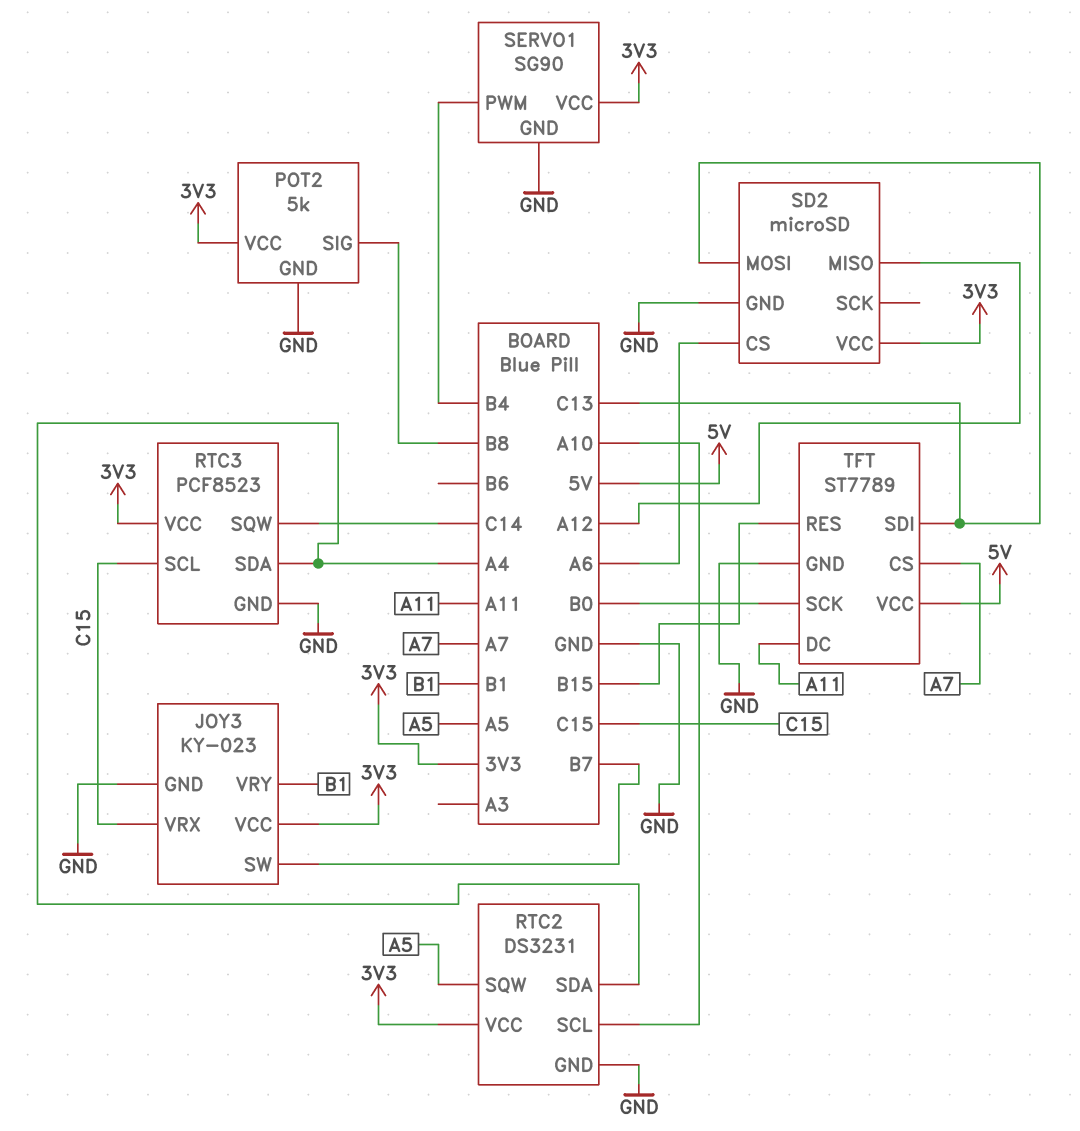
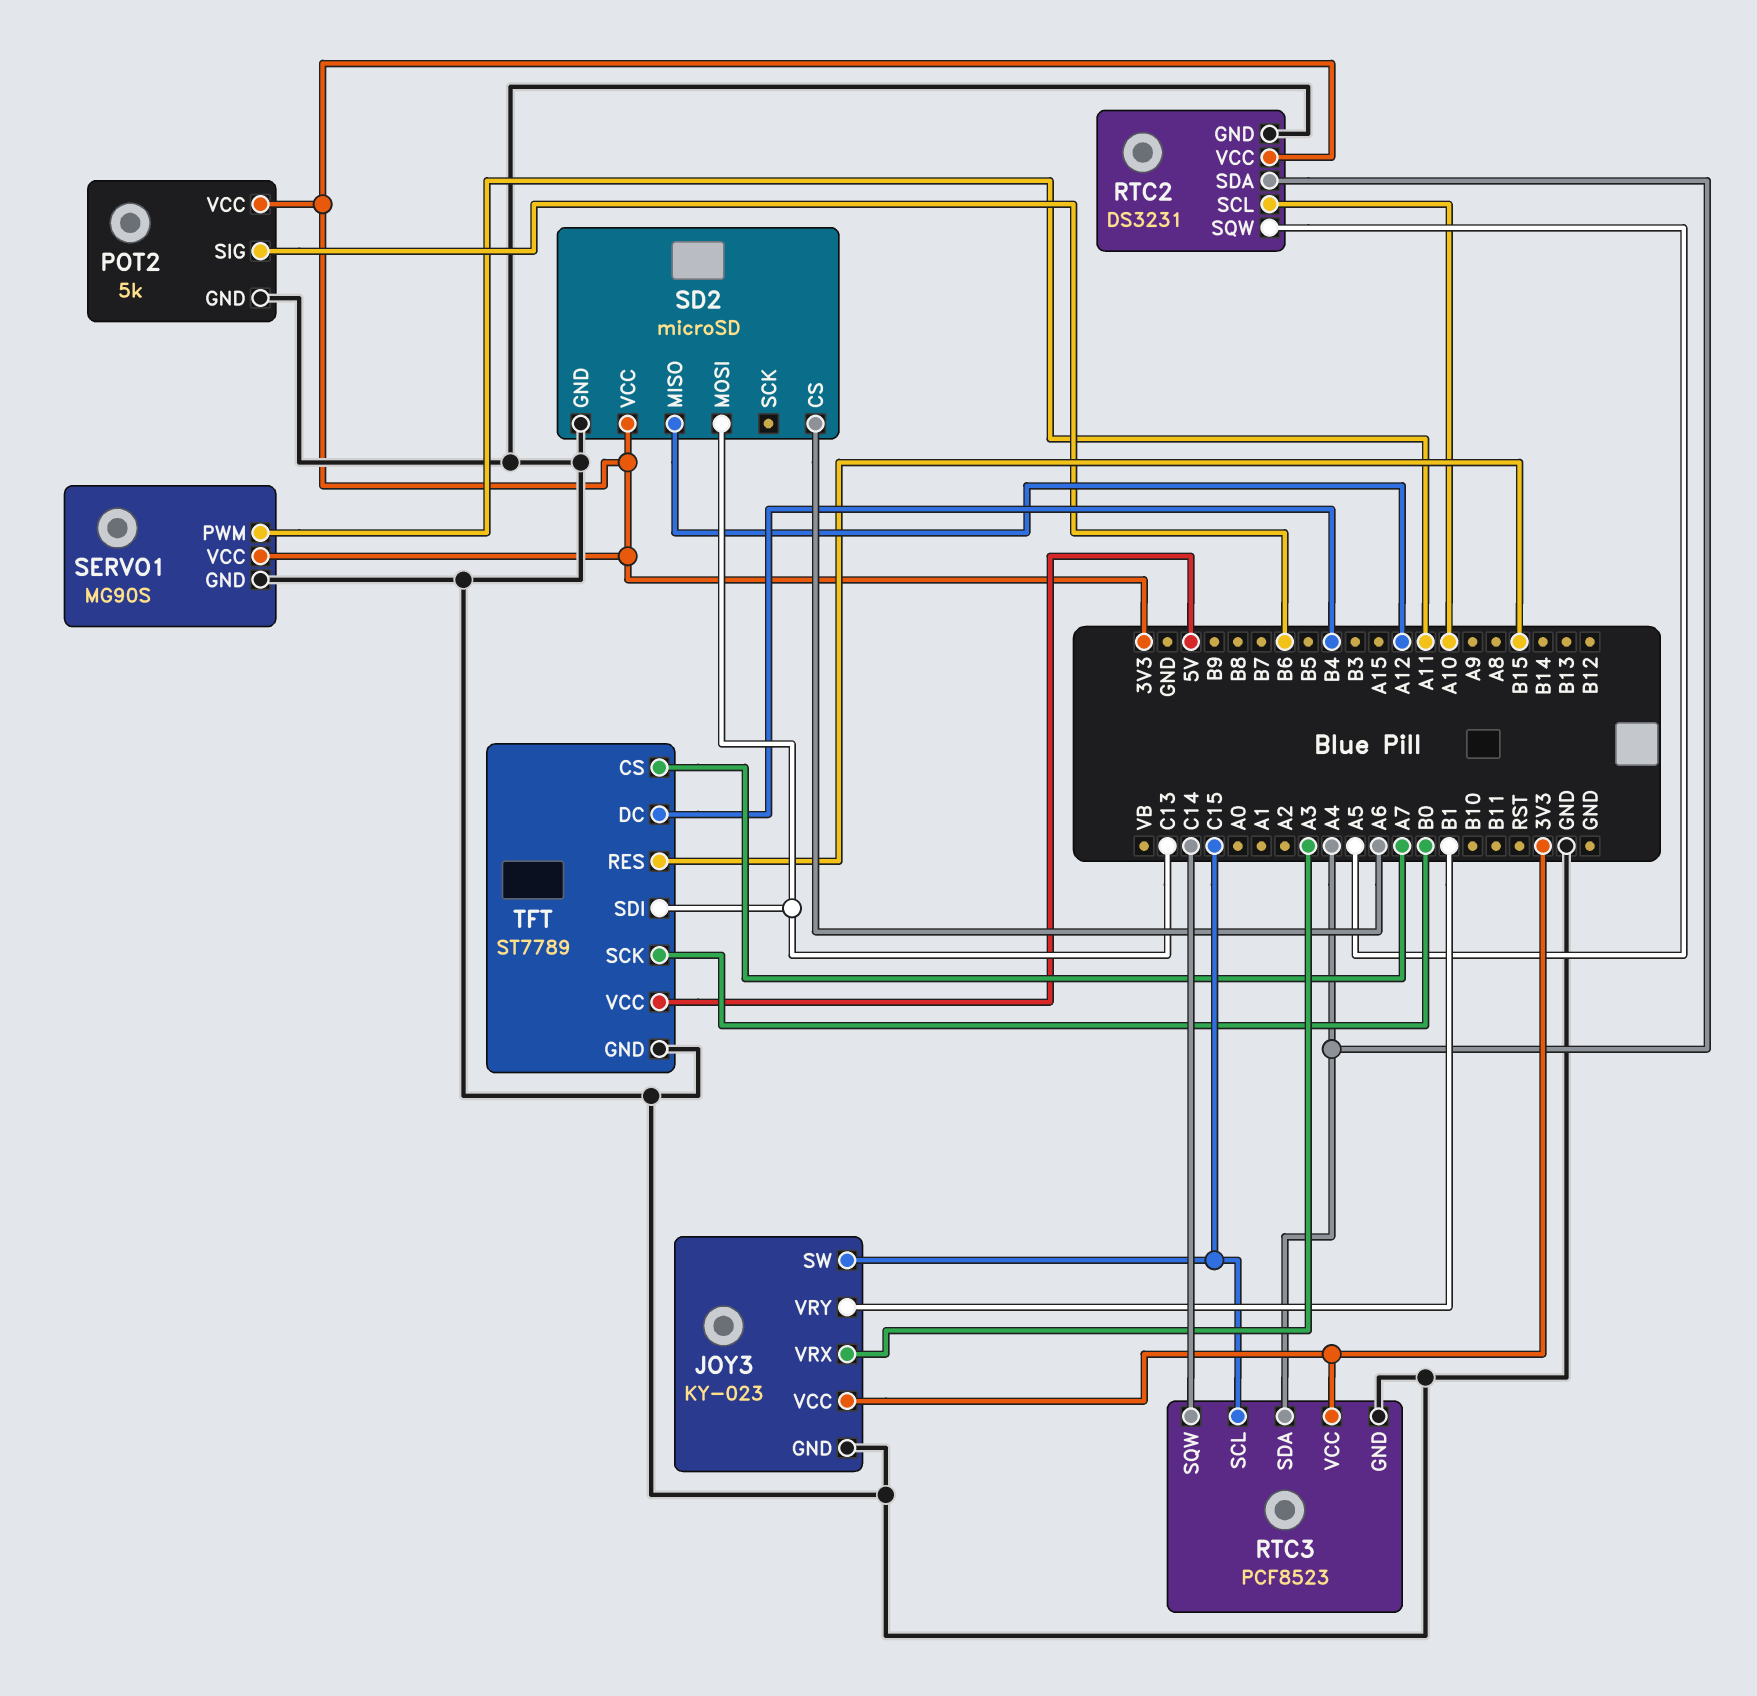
JOY3 pin SW: B7 -> C15
JOY3 pin VRX: C15 -> A3
POT2 pin SIG: B8 -> B6
SERVO1: SG90 -> MG90S
SERVO1 pin PWM: B4 -> A11
TFT pin DC: A11 -> B4

